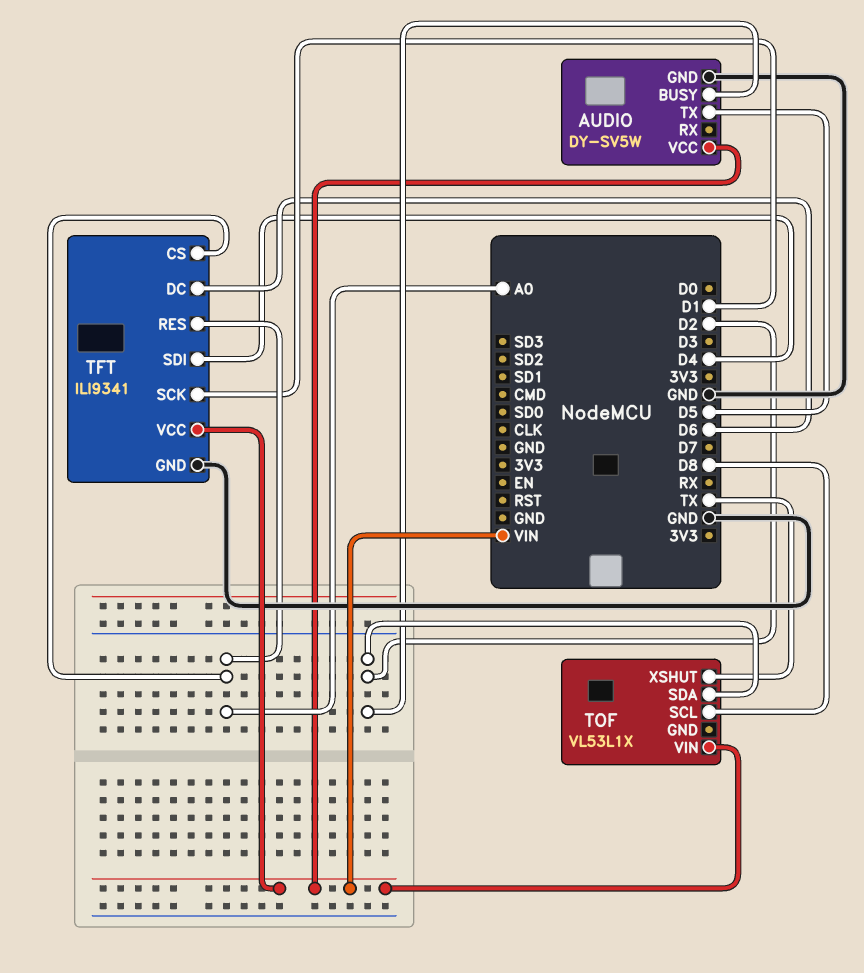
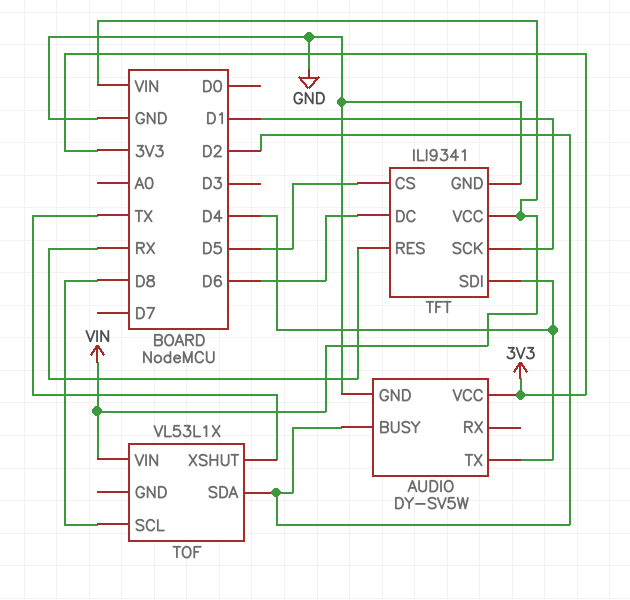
AUDIO pin TX: D5 -> D4
AUDIO pin VCC: VIN -> 3V3
TFT pin CS: A0 -> D5
TFT pin RES: A0 -> RX

